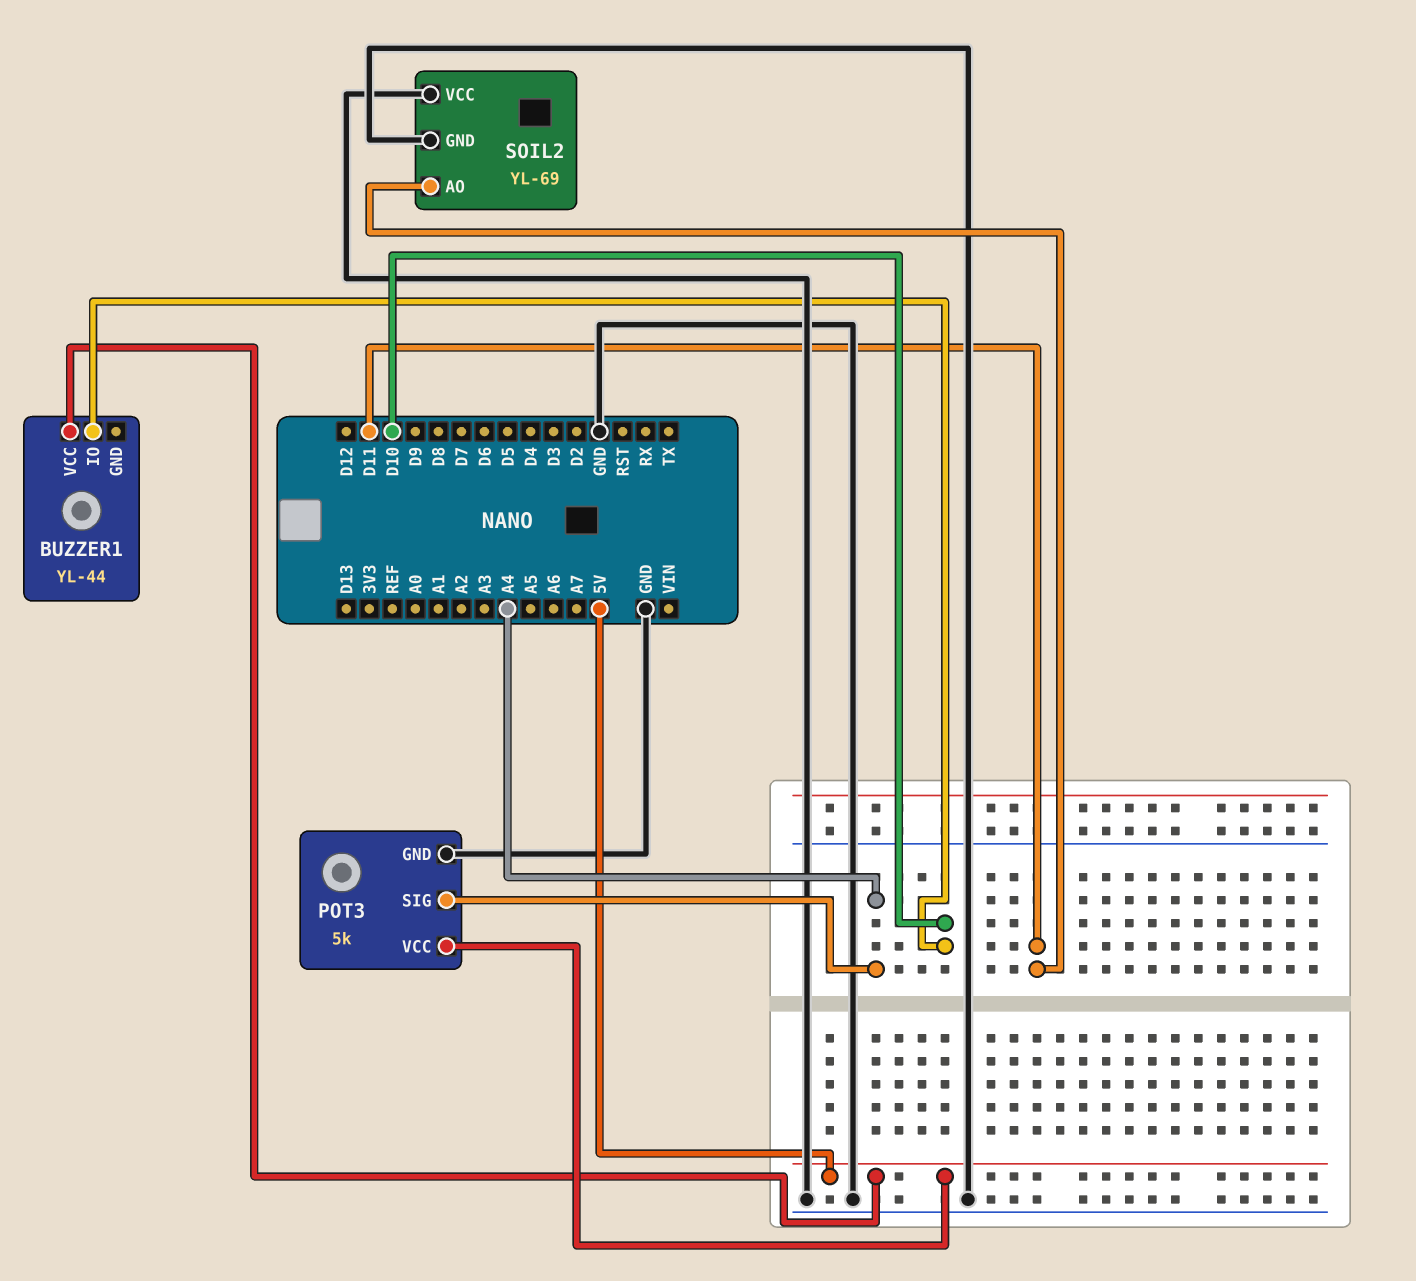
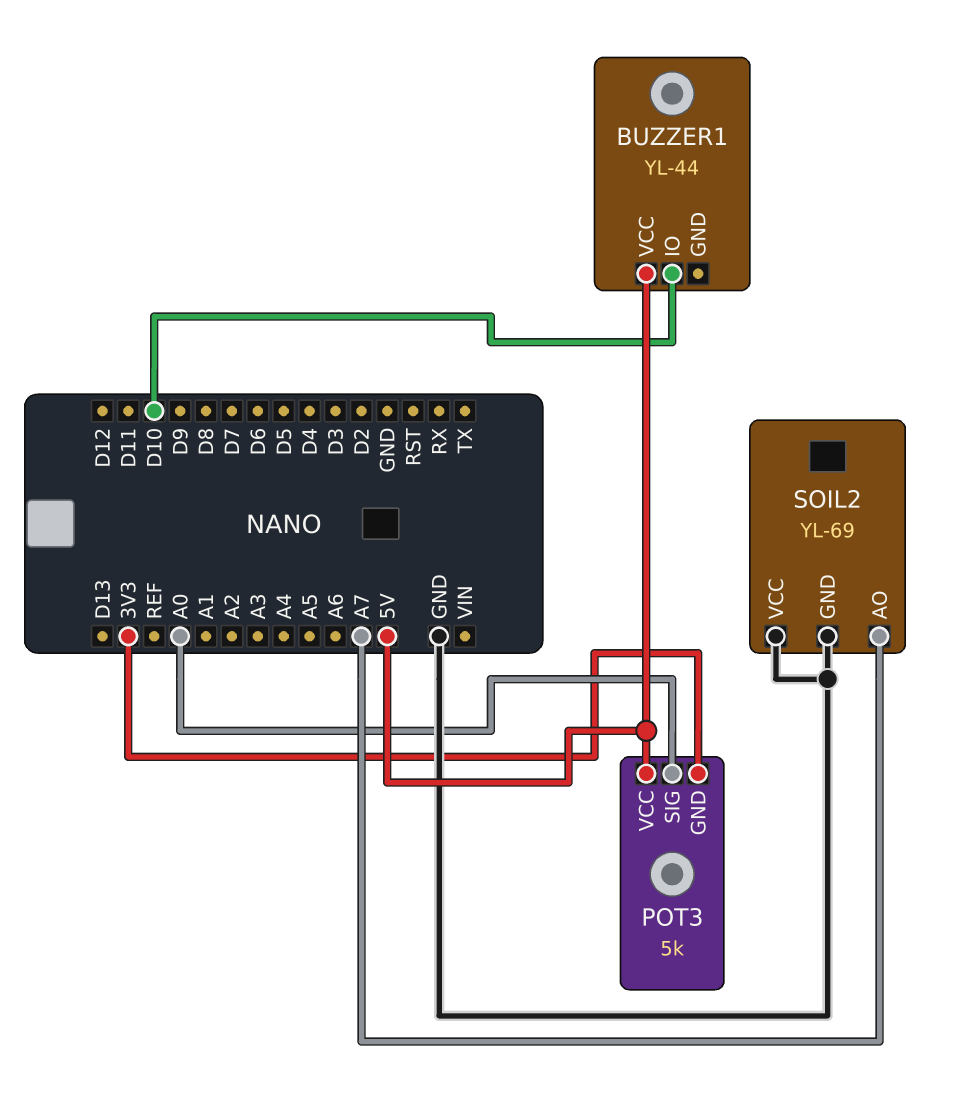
POT3 pin GND: GND -> 3V3
POT3 pin SIG: A4 -> A0
SOIL2 pin AO: D11 -> A7

